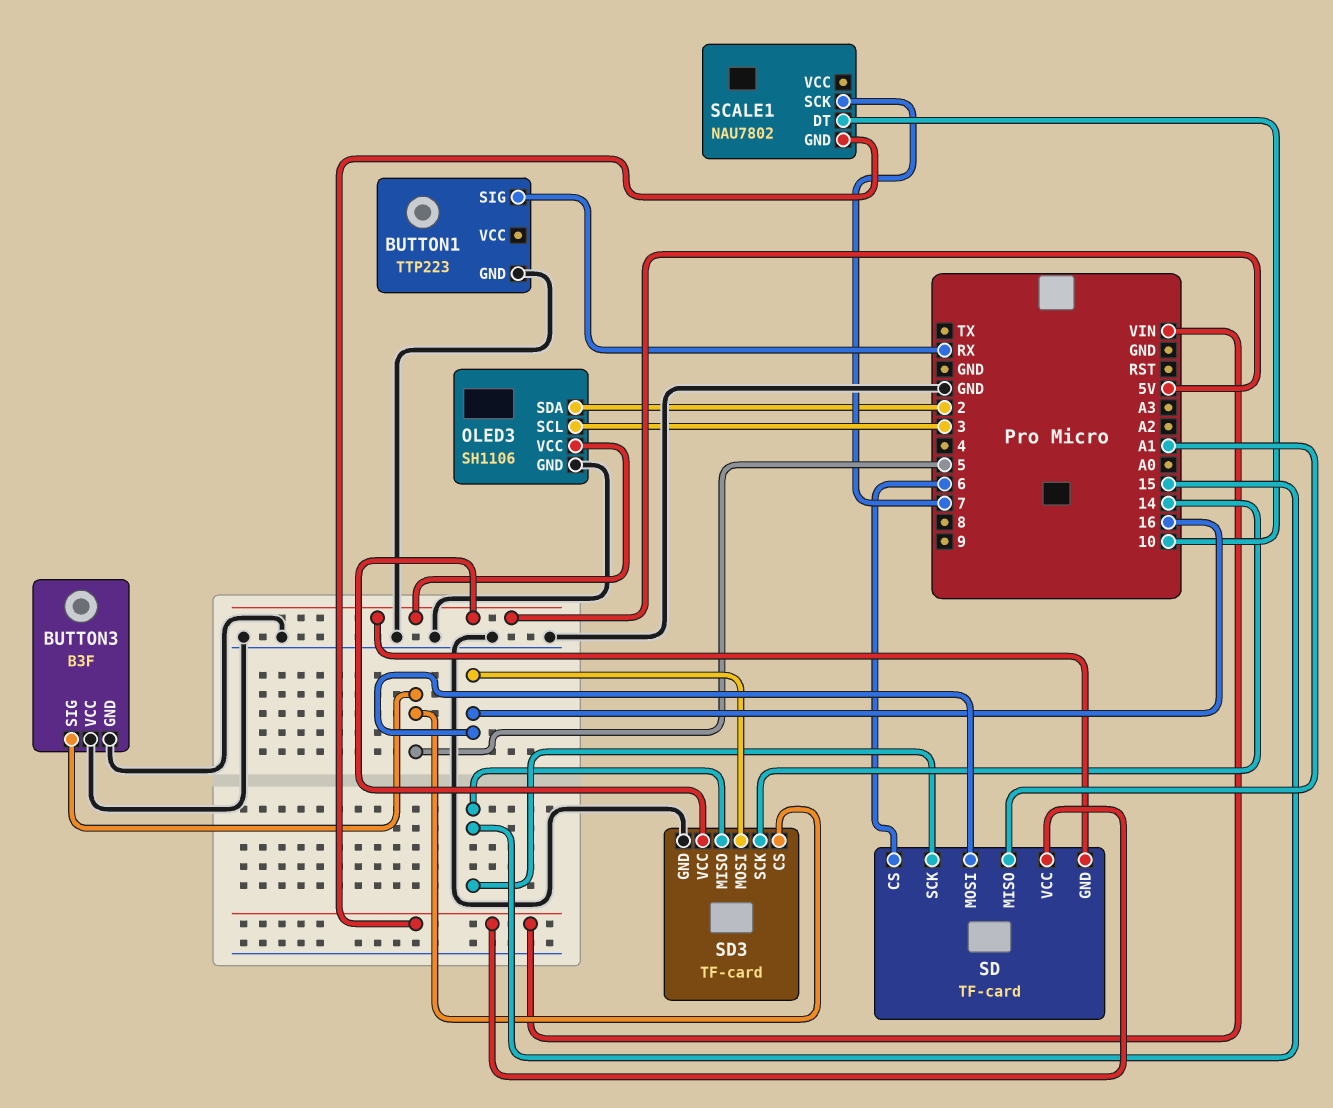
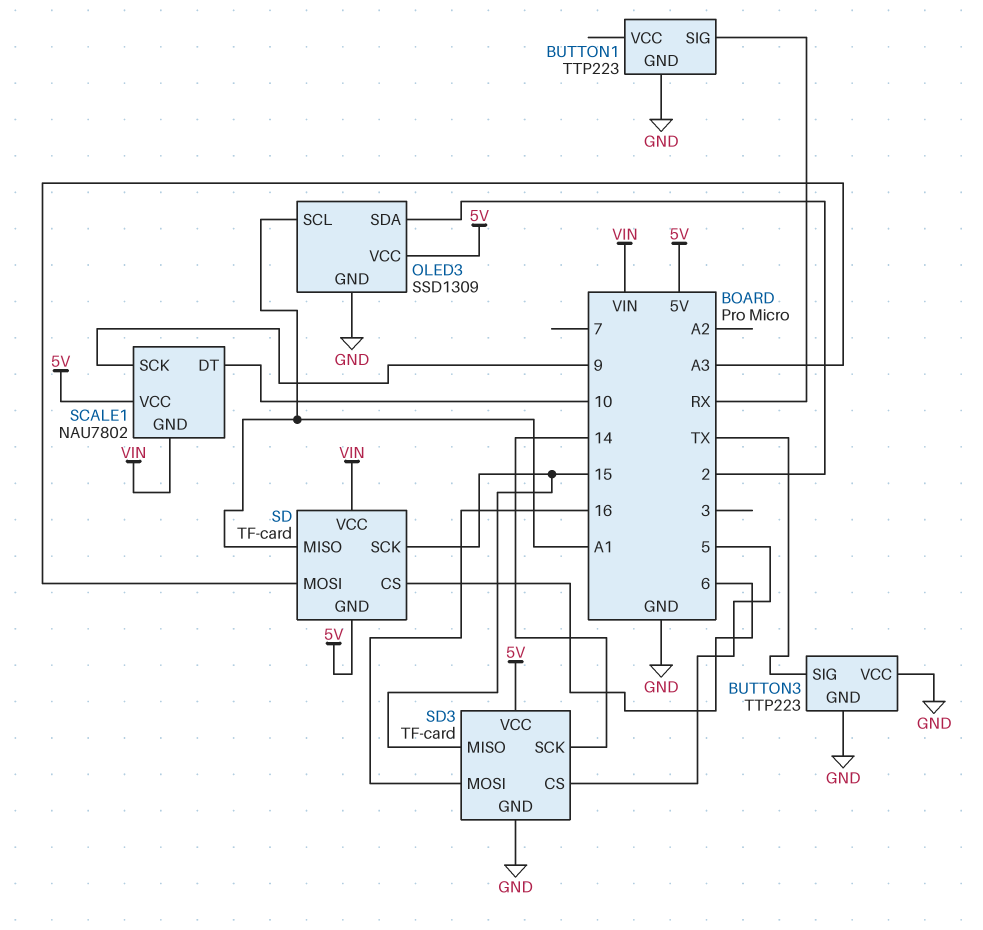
BUTTON3: B3F -> TTP223
BUTTON3 pin SIG: 5 -> TX
OLED3: SH1106 -> SSD1309
OLED3 pin SCL: 3 -> A1
SCALE1 pin SCK: 7 -> 9
SCALE1 pin VCC: none -> 5V
SD pin MOSI: 16 -> A3

